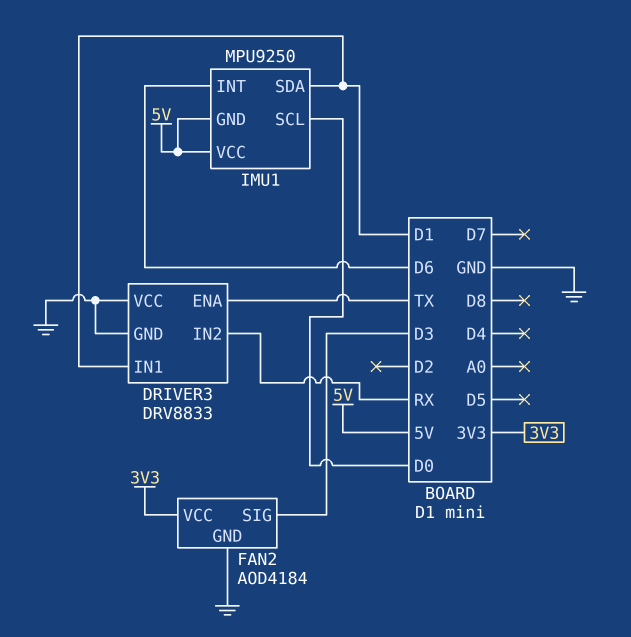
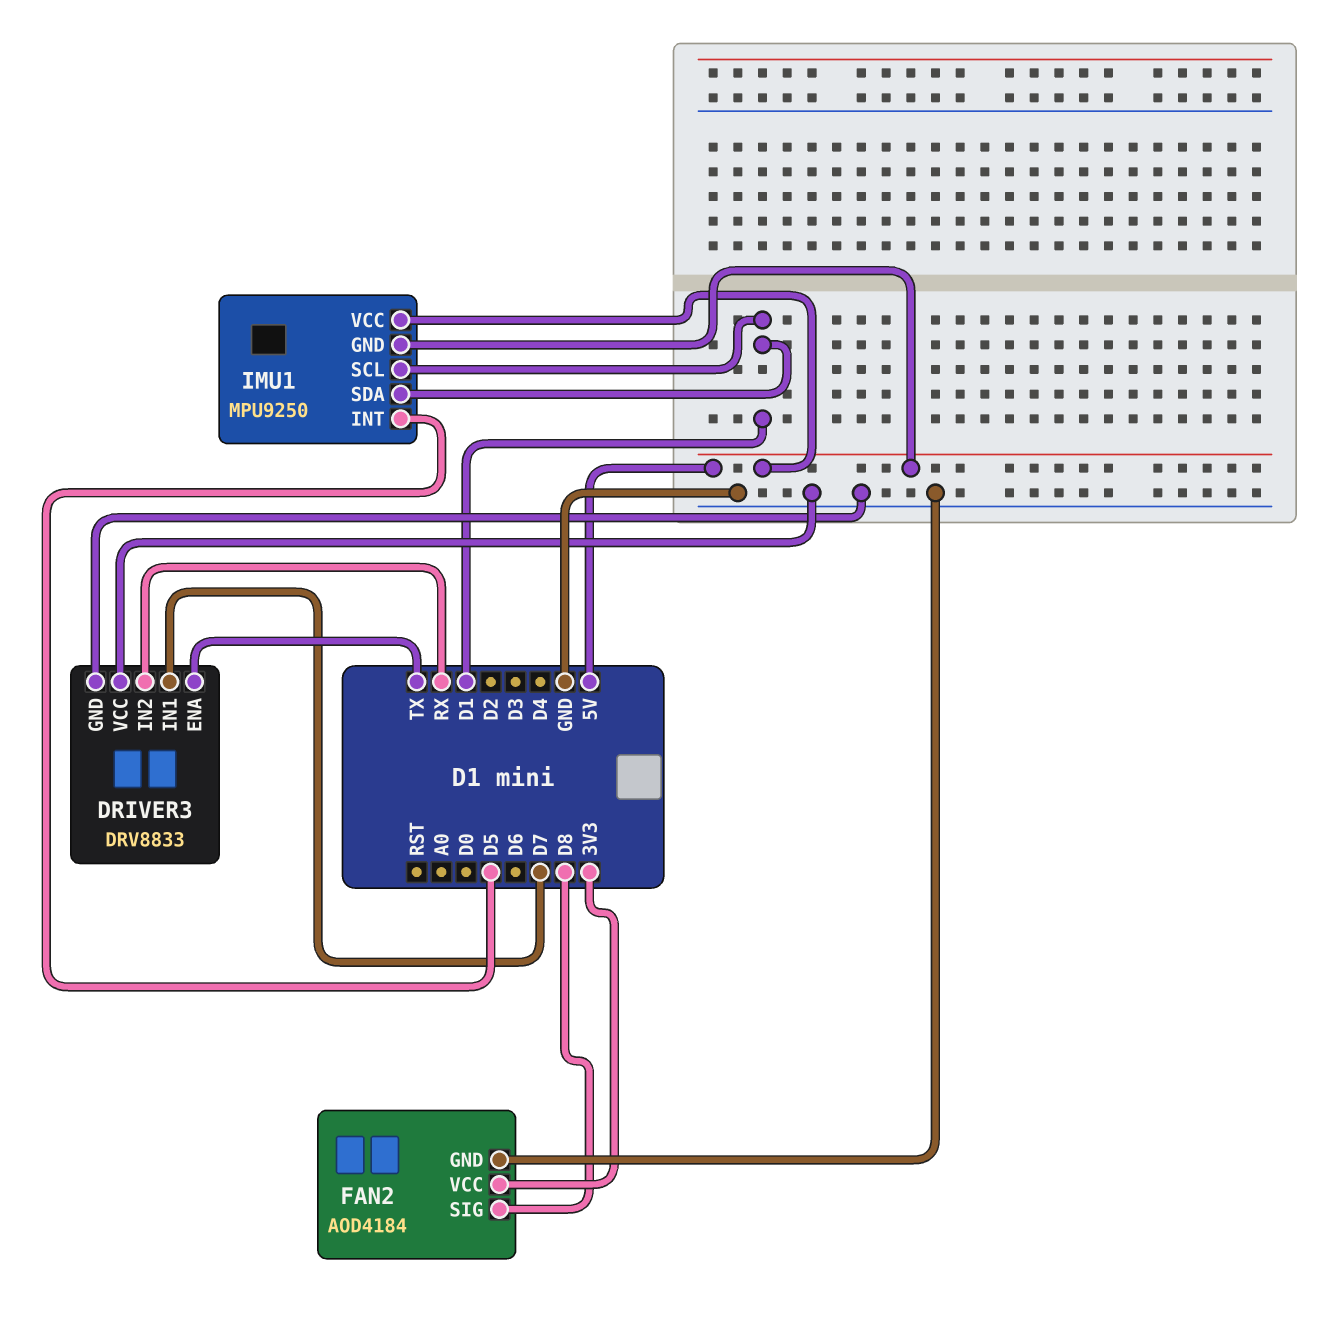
DRIVER3 pin IN1: D1 -> D7
FAN2 pin SIG: D3 -> D8
IMU1 pin INT: D6 -> D5
IMU1 pin SCL: D0 -> D1

